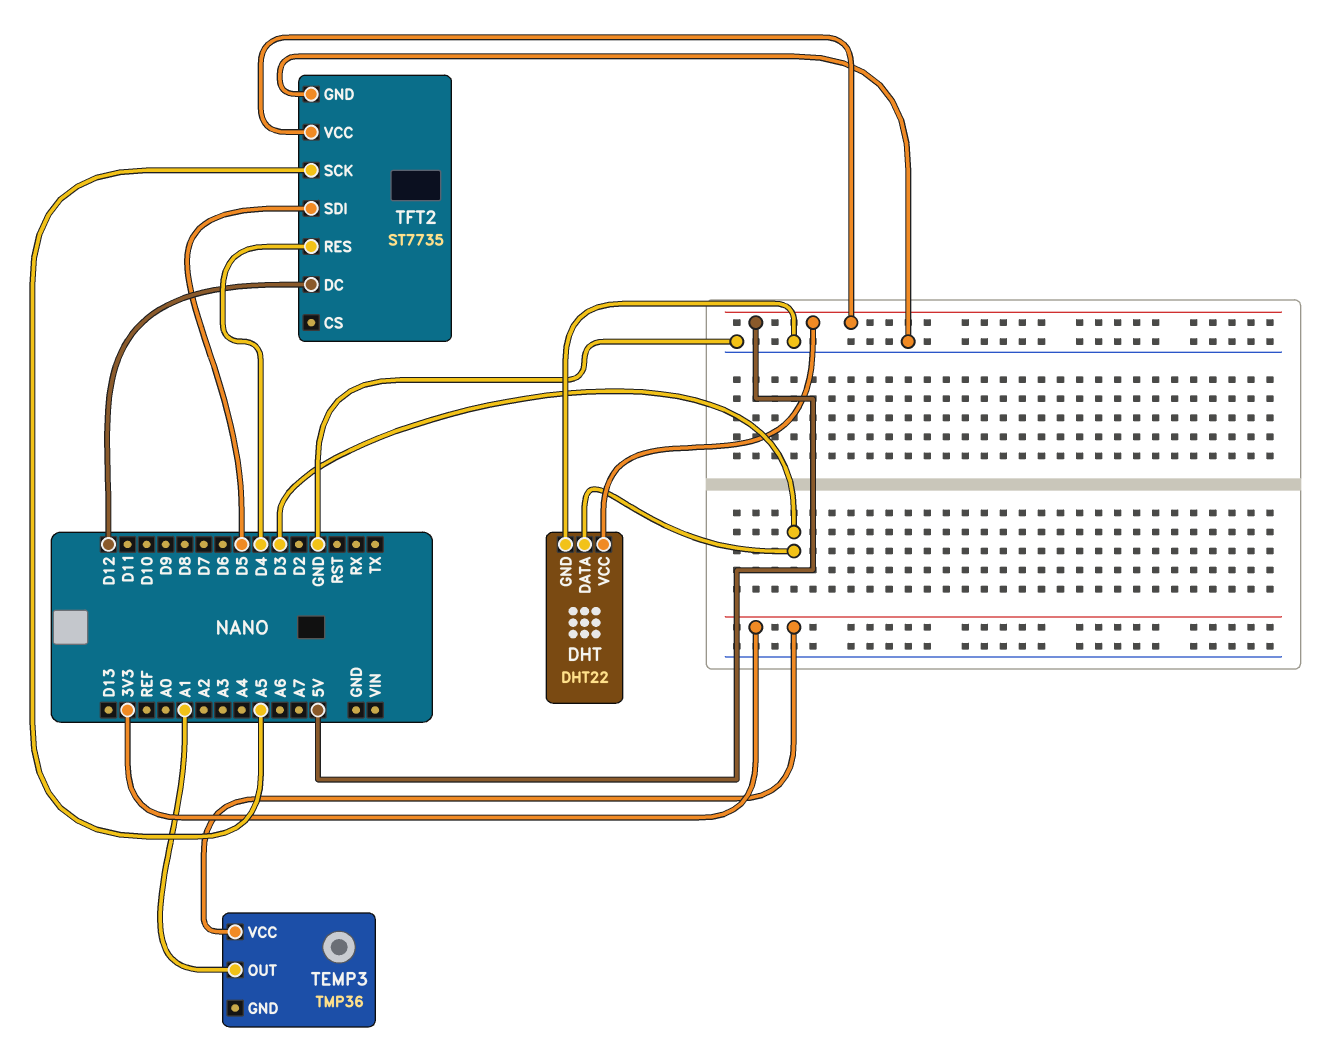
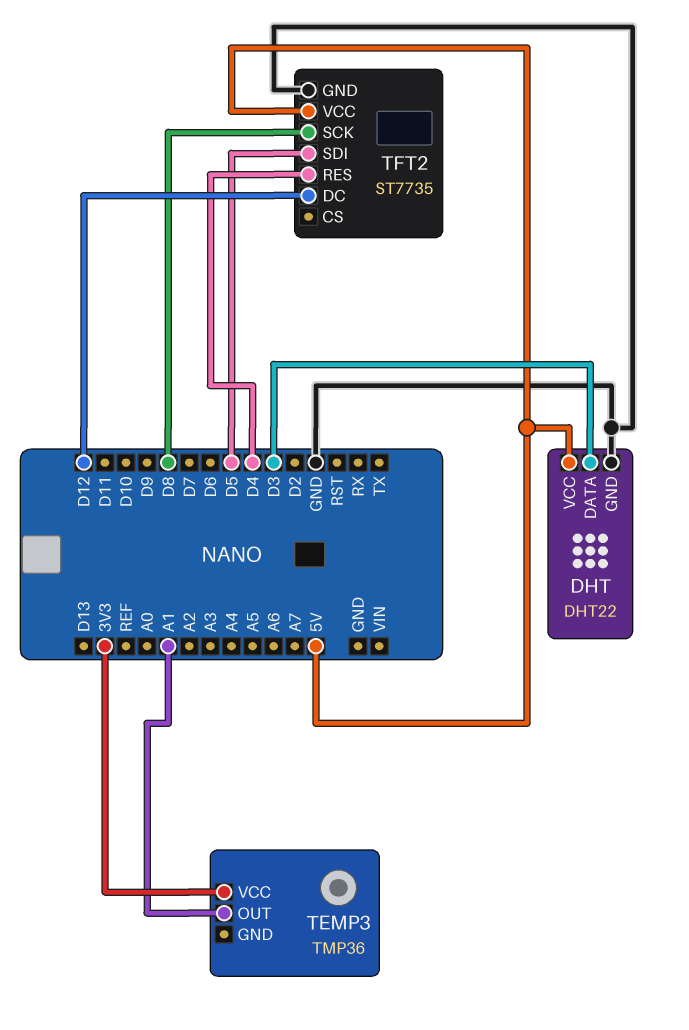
TFT2 pin SCK: A5 -> D8

